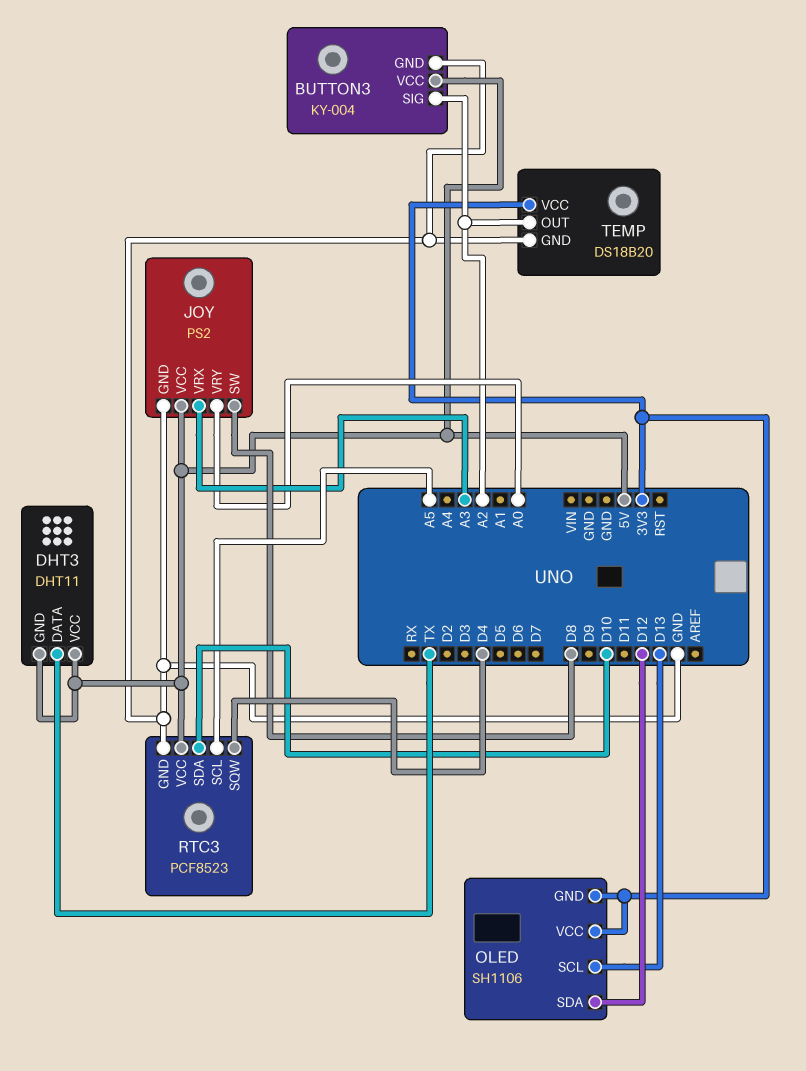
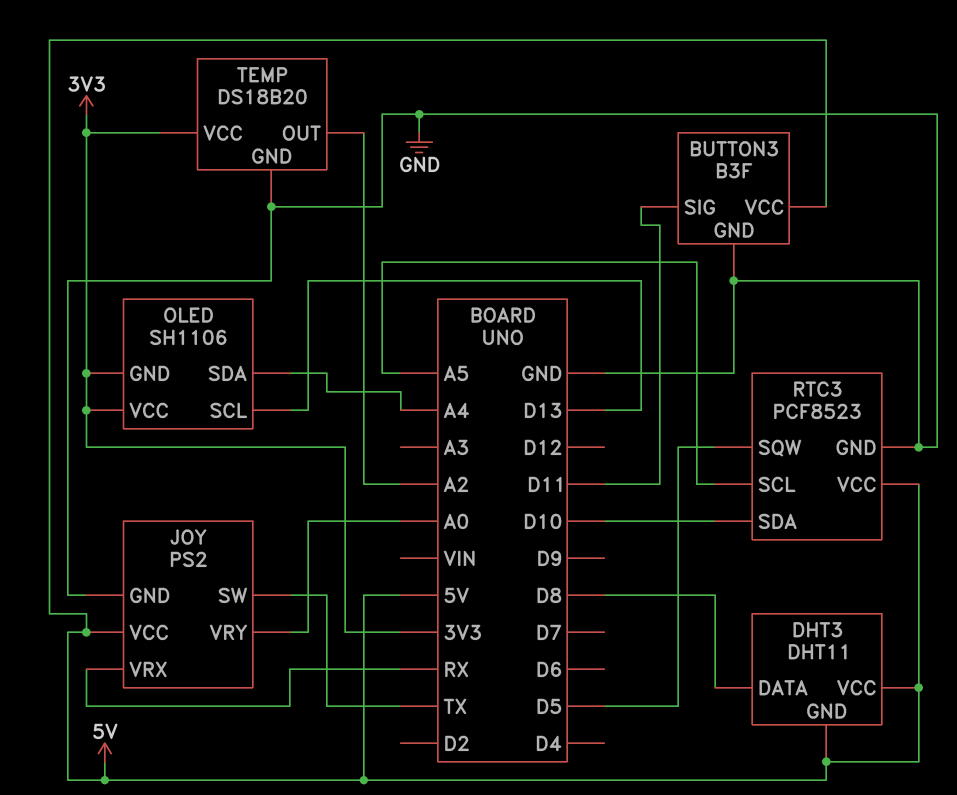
BUTTON3: KY-004 -> B3F
BUTTON3 pin SIG: A2 -> D11
DHT3 pin DATA: TX -> D8
JOY pin SW: D8 -> TX
JOY pin VRX: A3 -> RX
OLED pin SDA: D12 -> A4
RTC3 pin SQW: D4 -> D5

